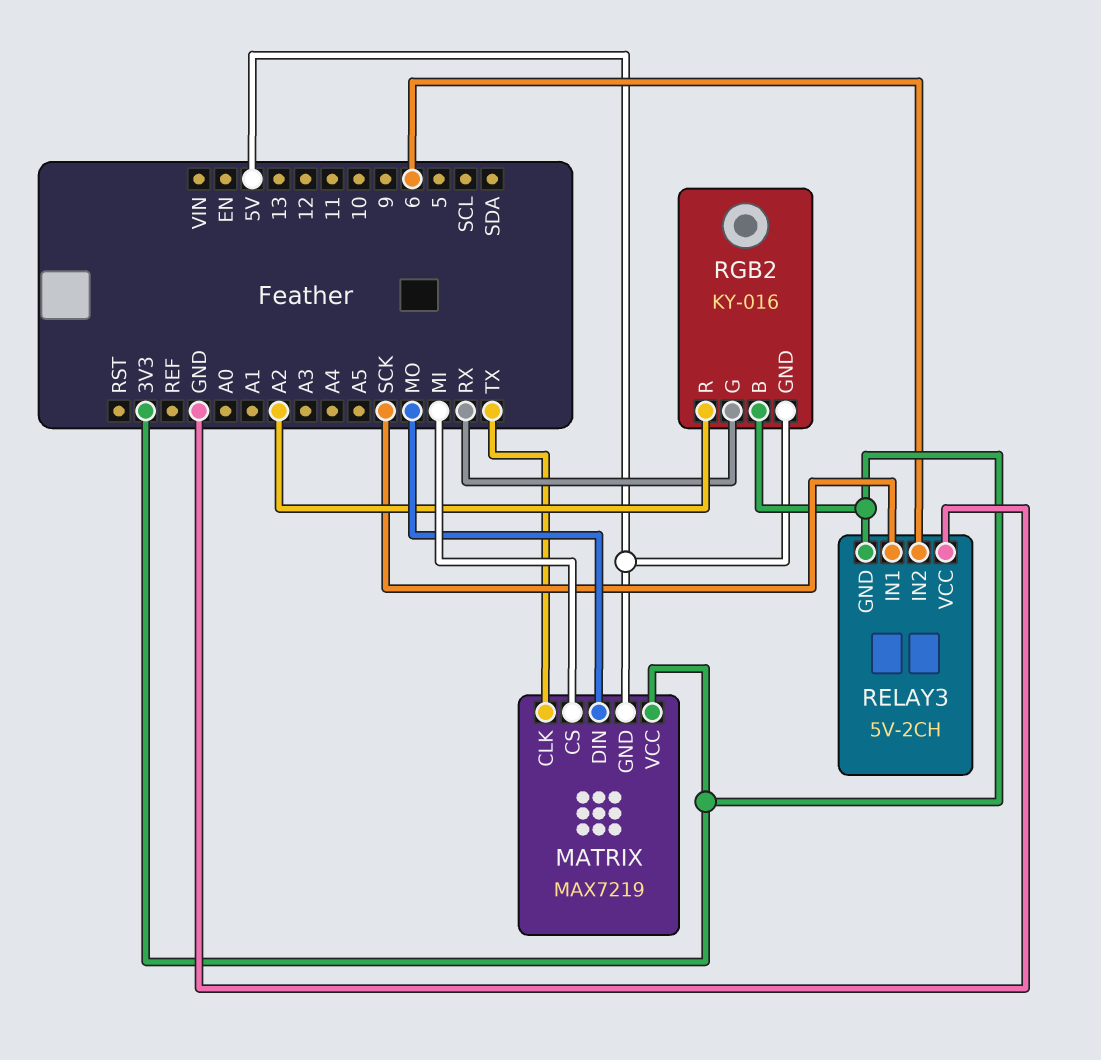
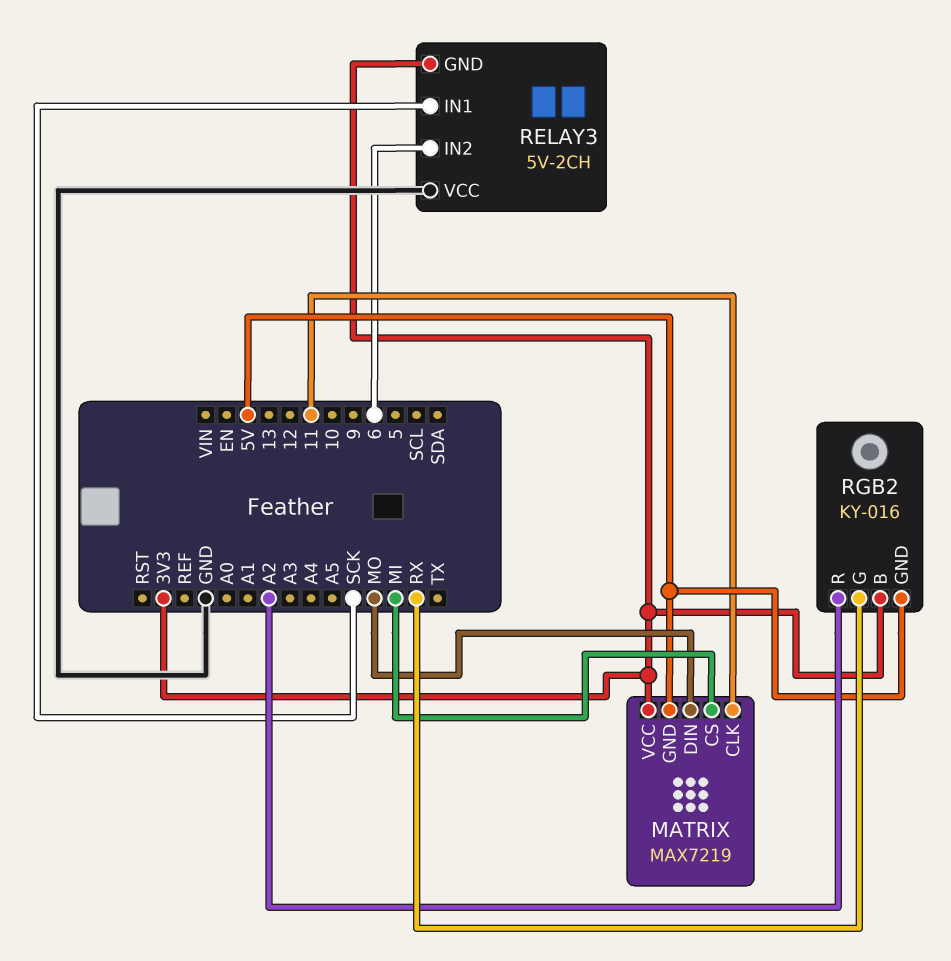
MATRIX pin CLK: TX -> 11

